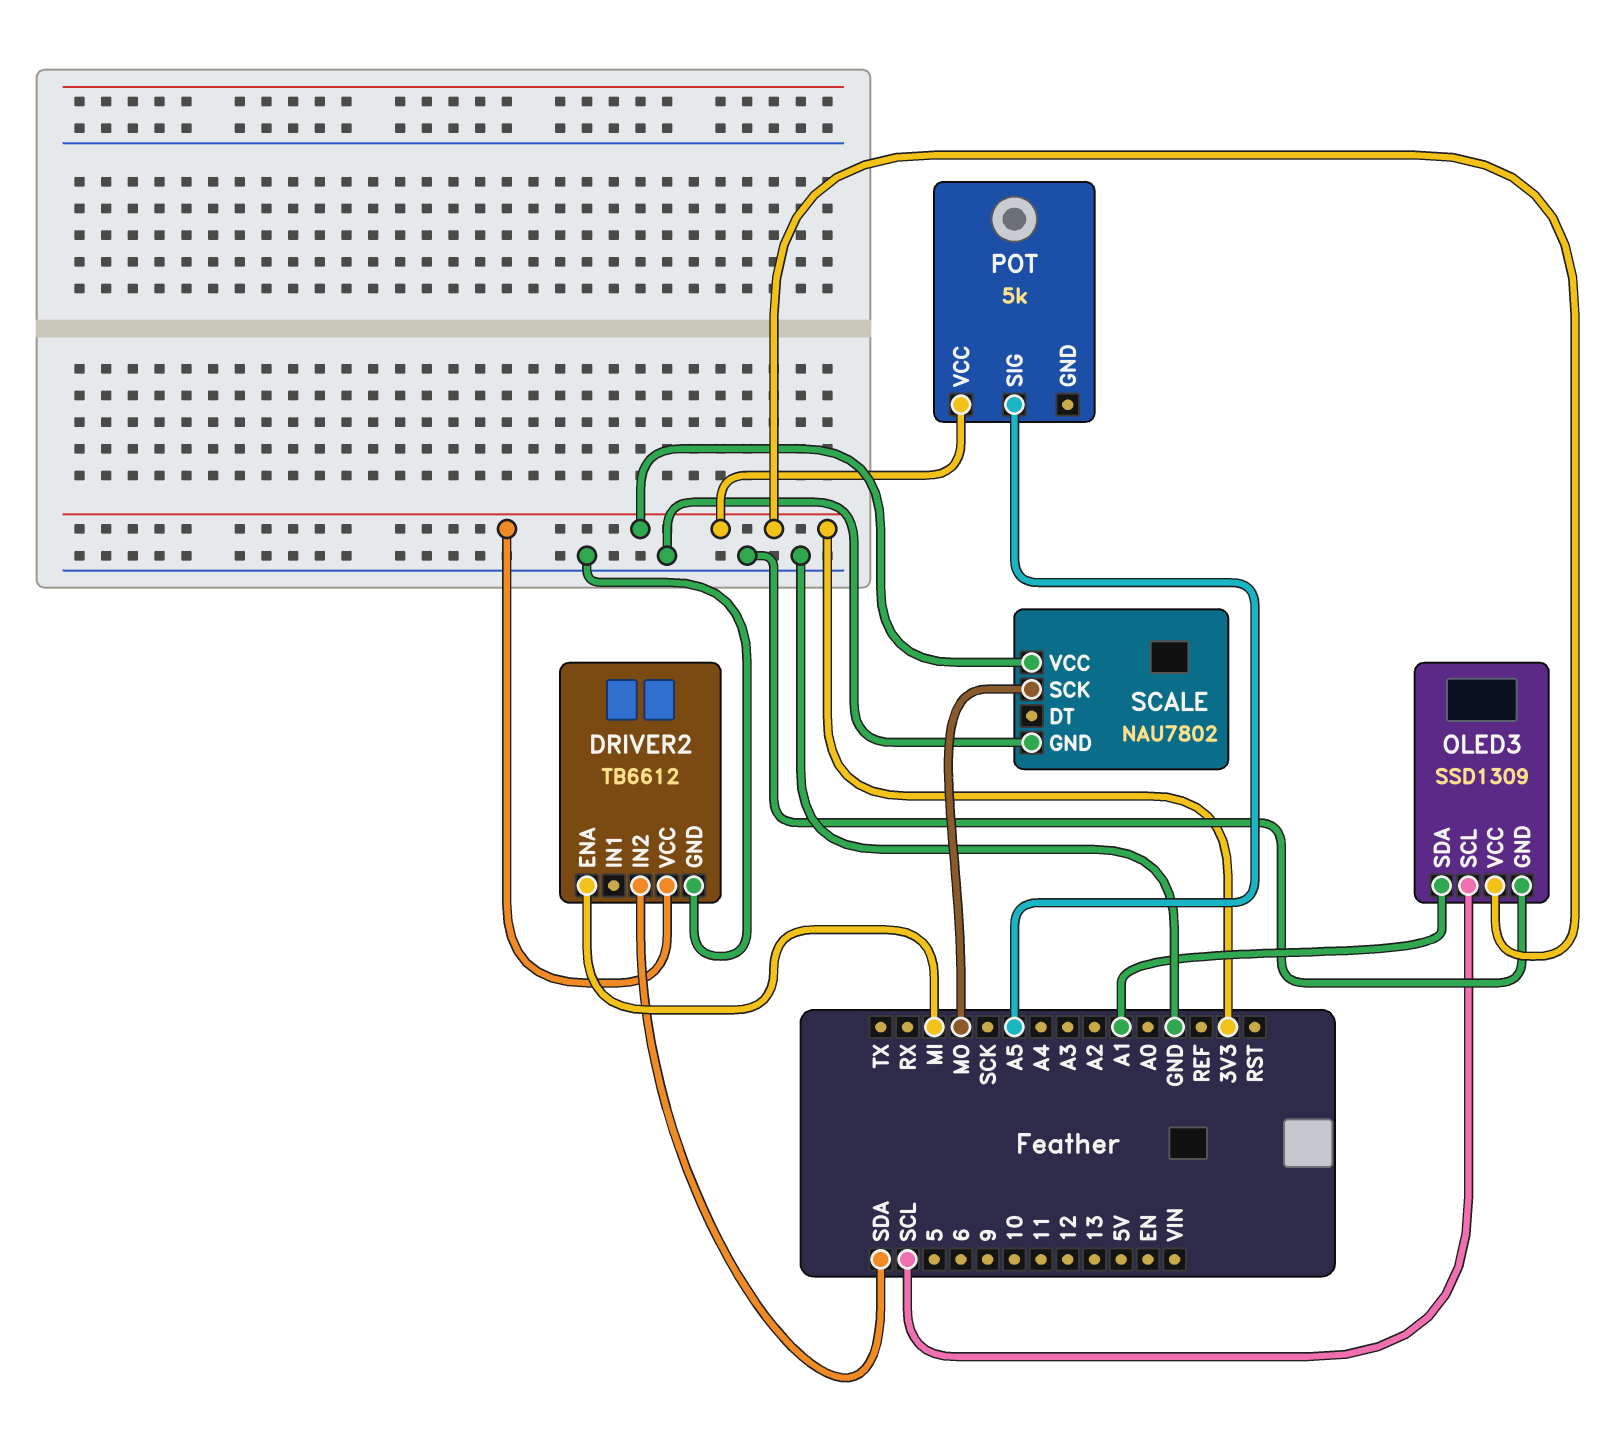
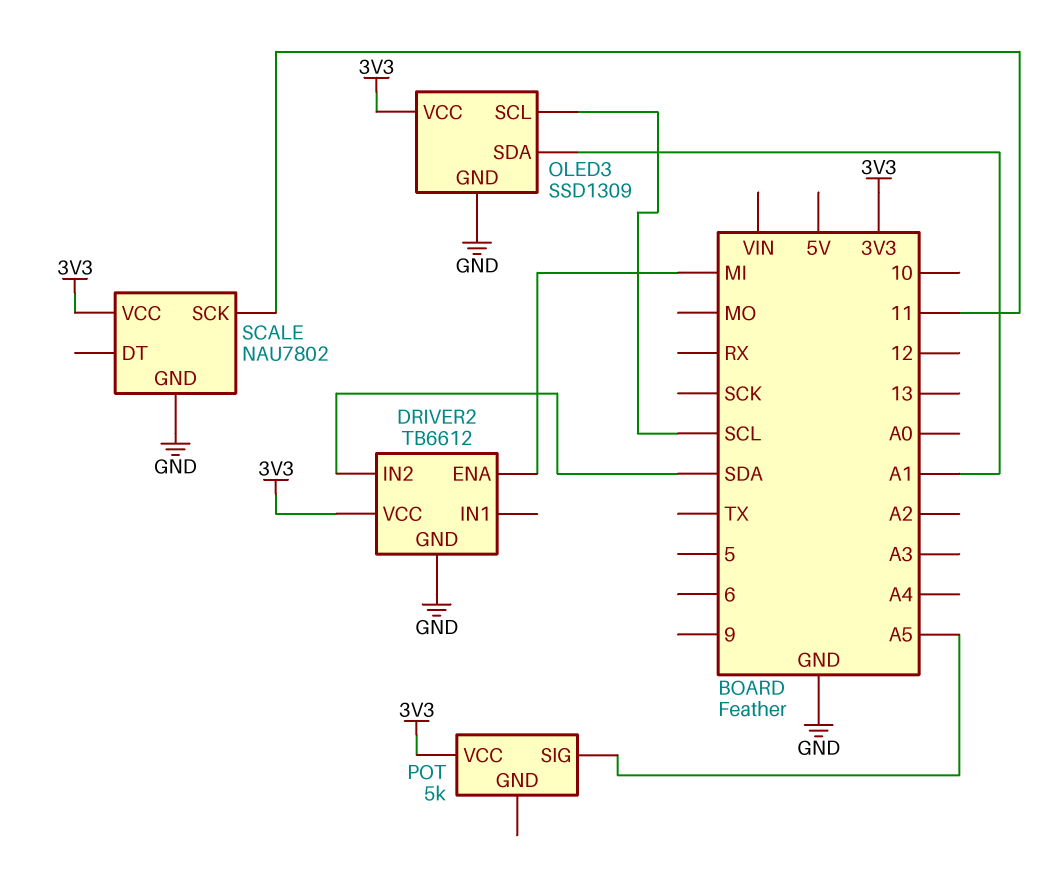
SCALE pin SCK: MO -> 11

